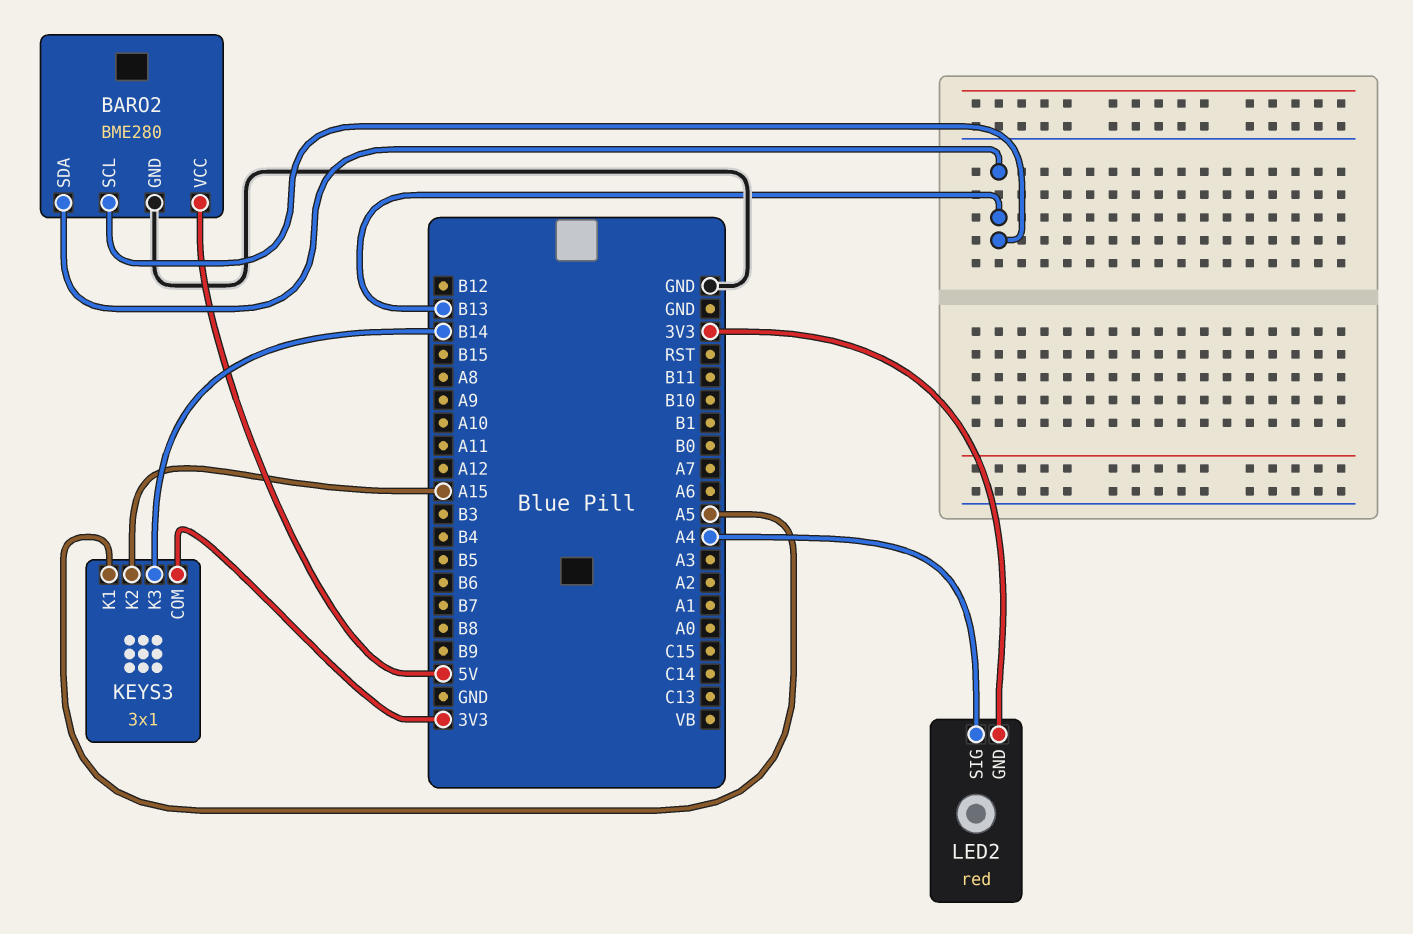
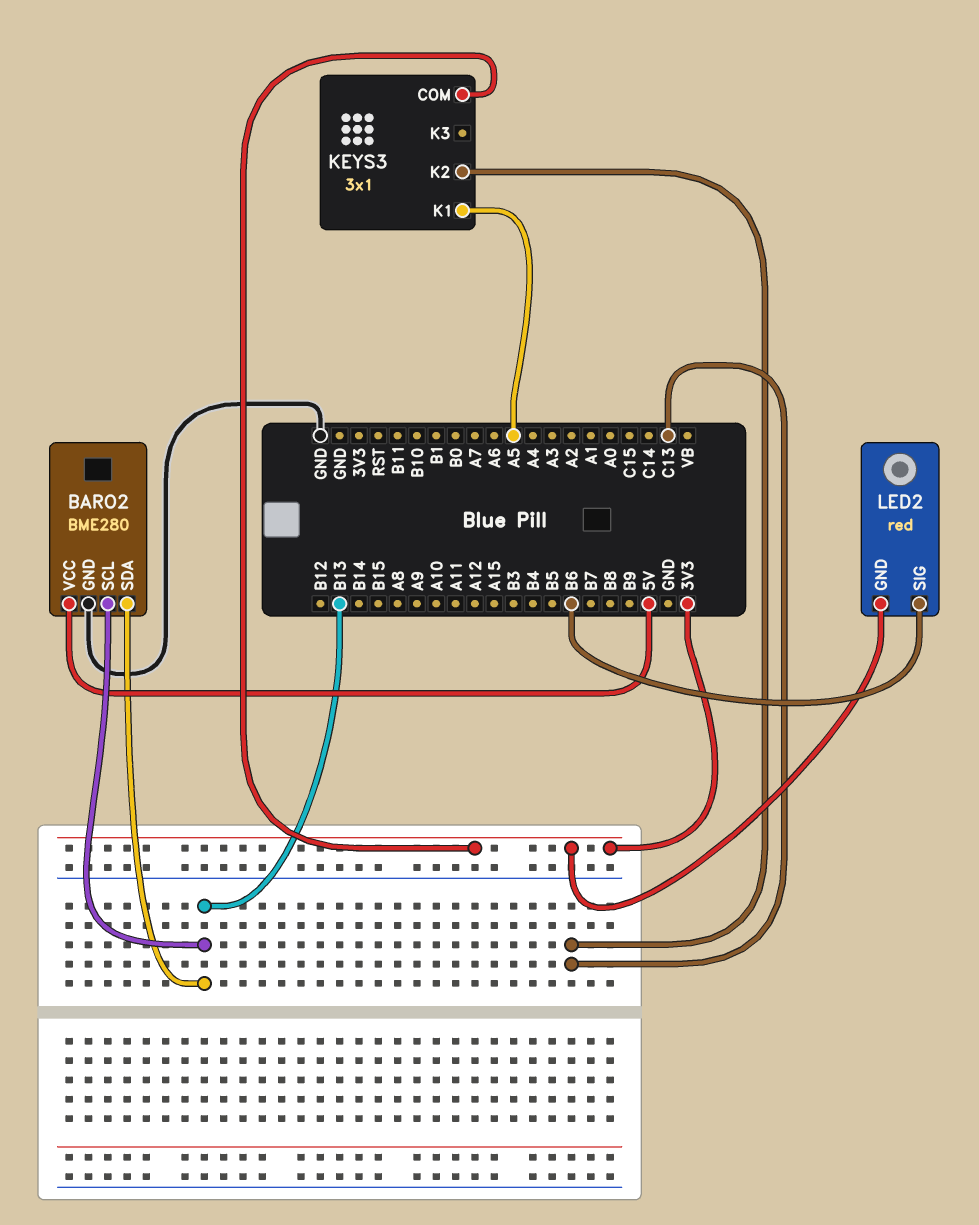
KEYS3 pin K2: A15 -> C13
KEYS3 pin K3: B14 -> none
LED2 pin SIG: A4 -> B6

